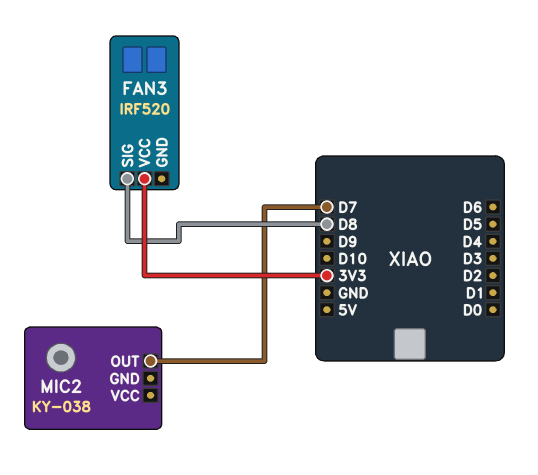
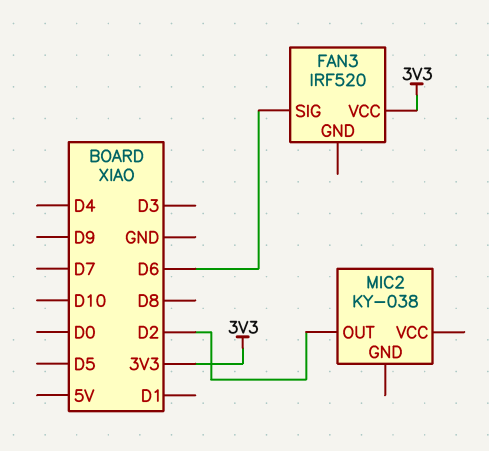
FAN3 pin SIG: D8 -> D6
MIC2 pin OUT: D7 -> D2

